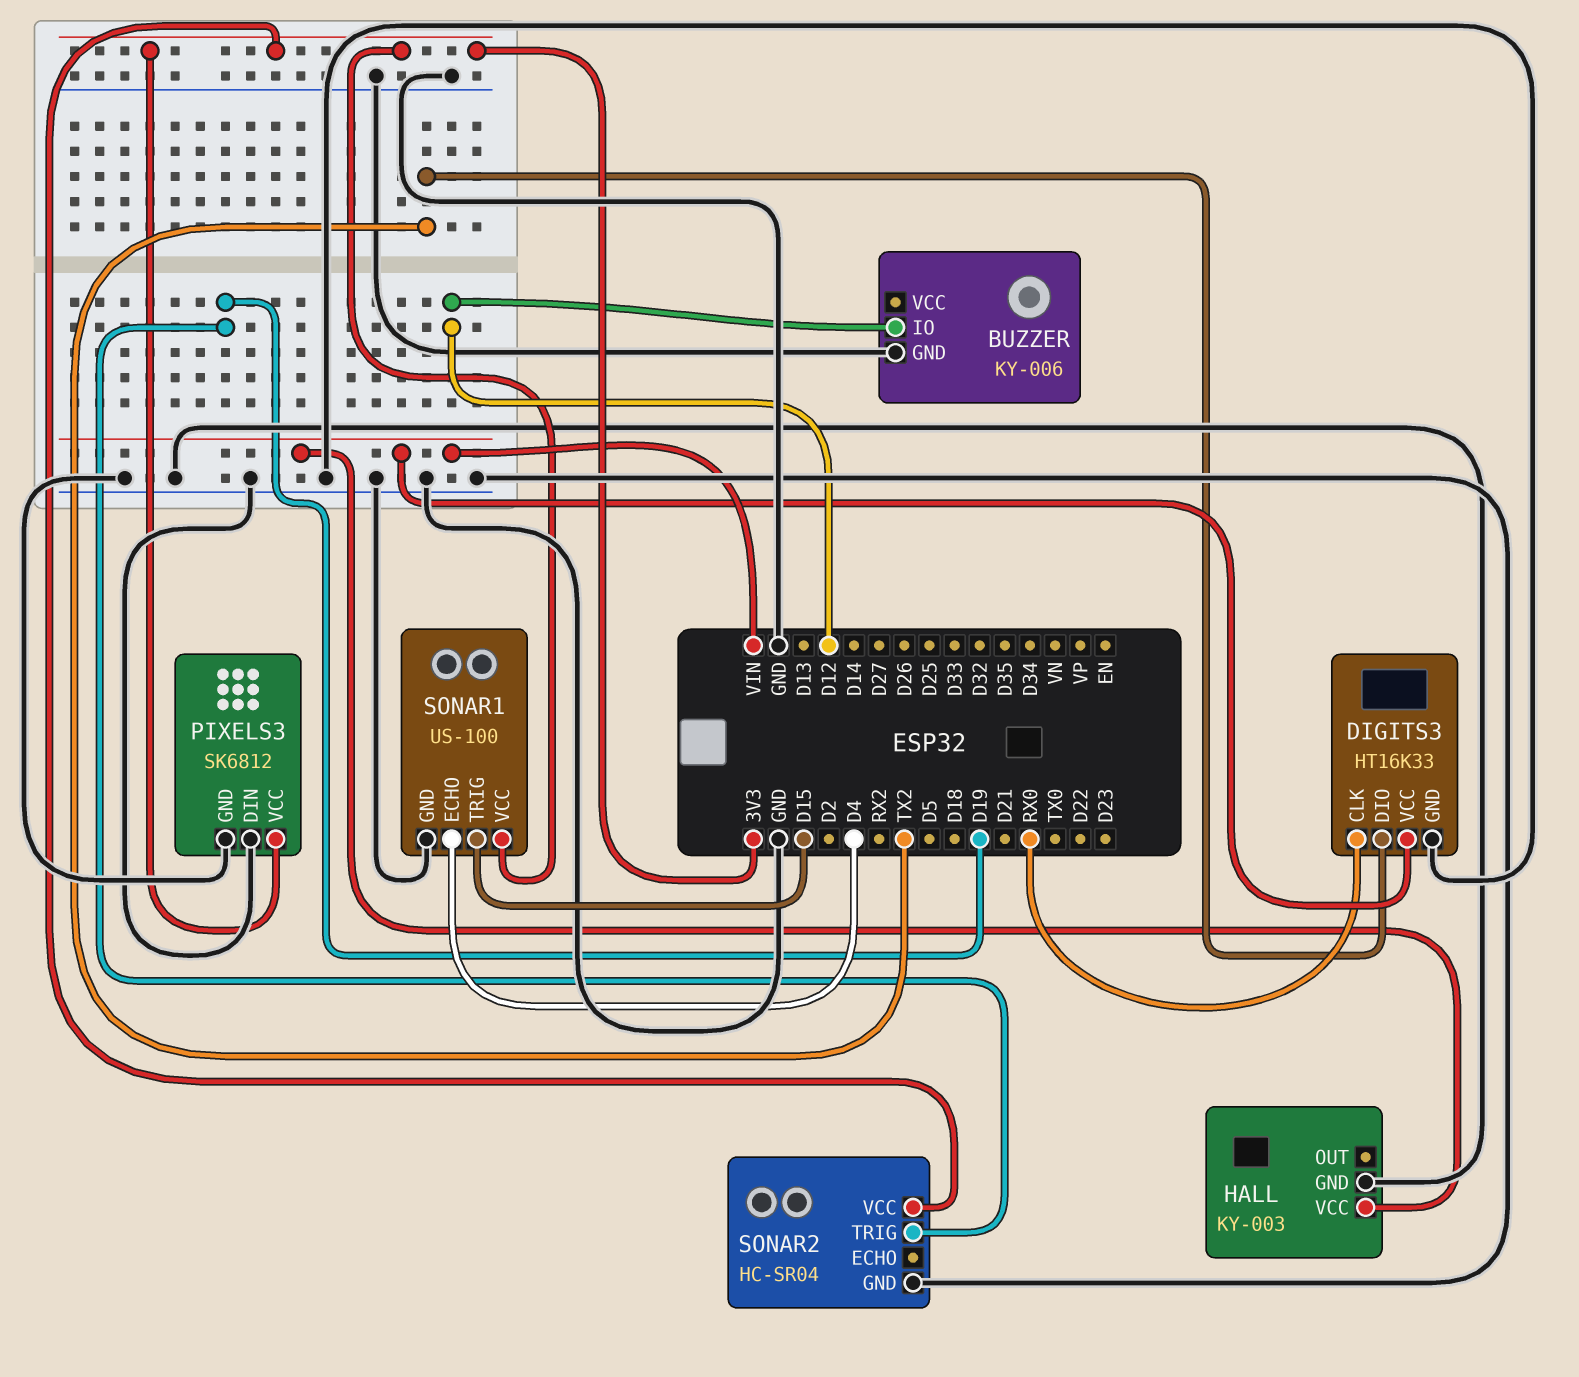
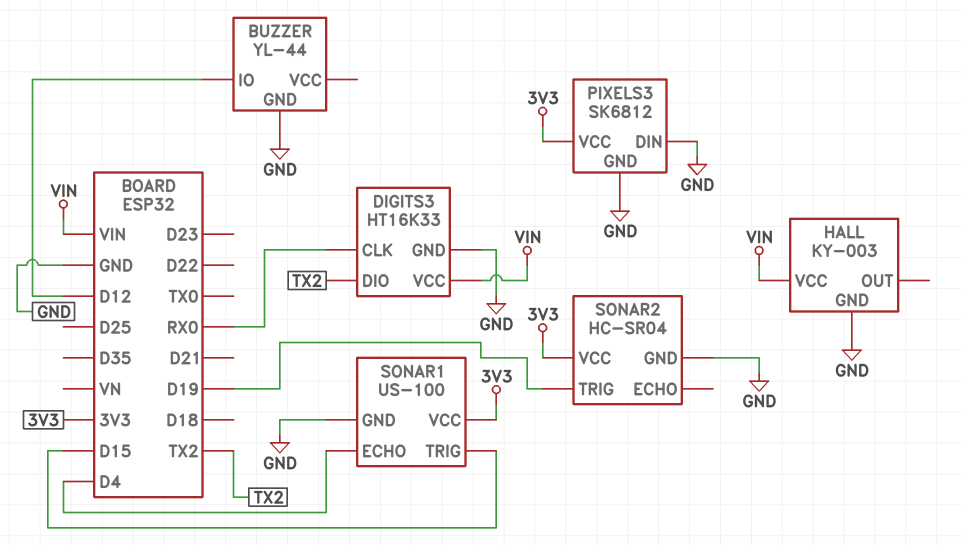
BUZZER: KY-006 -> YL-44

